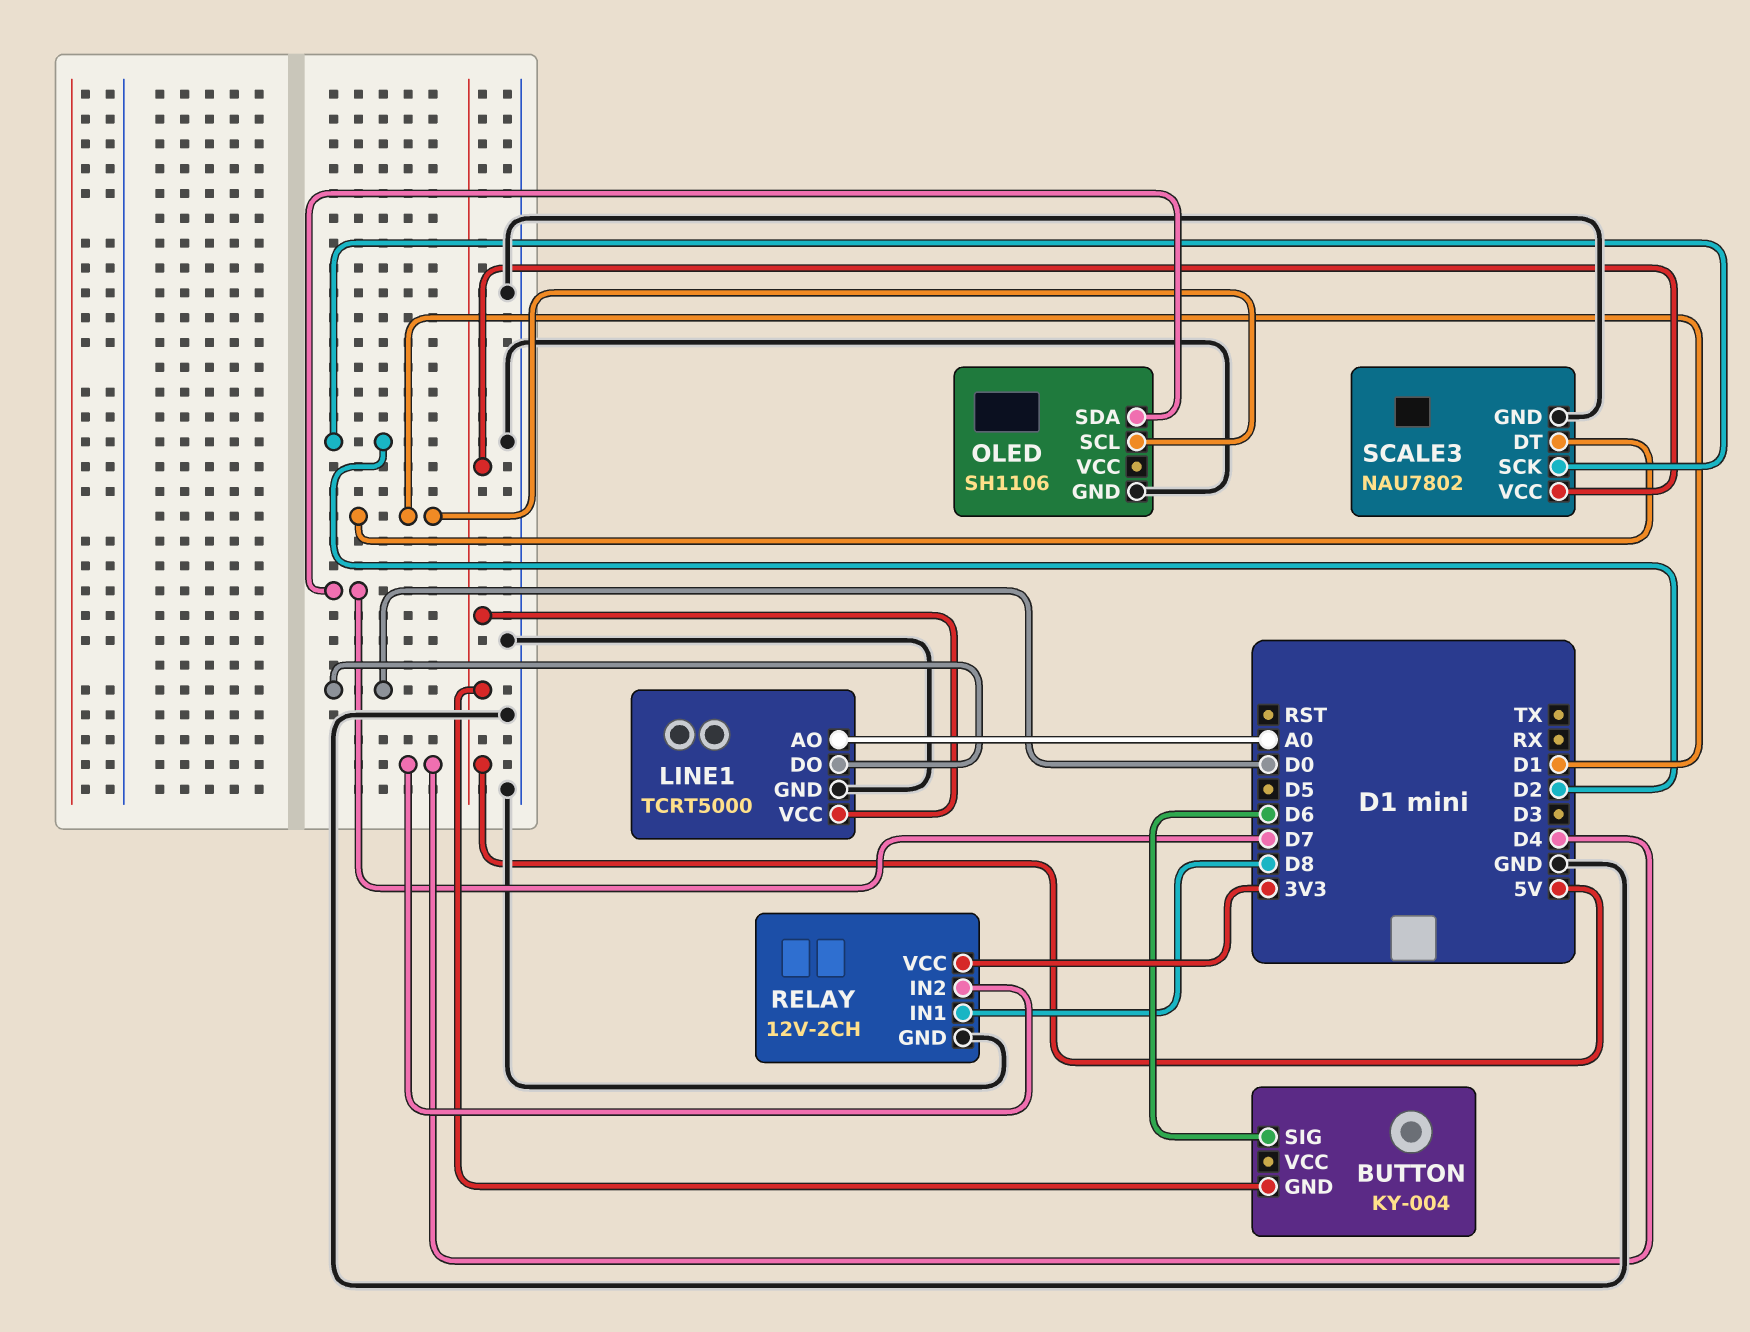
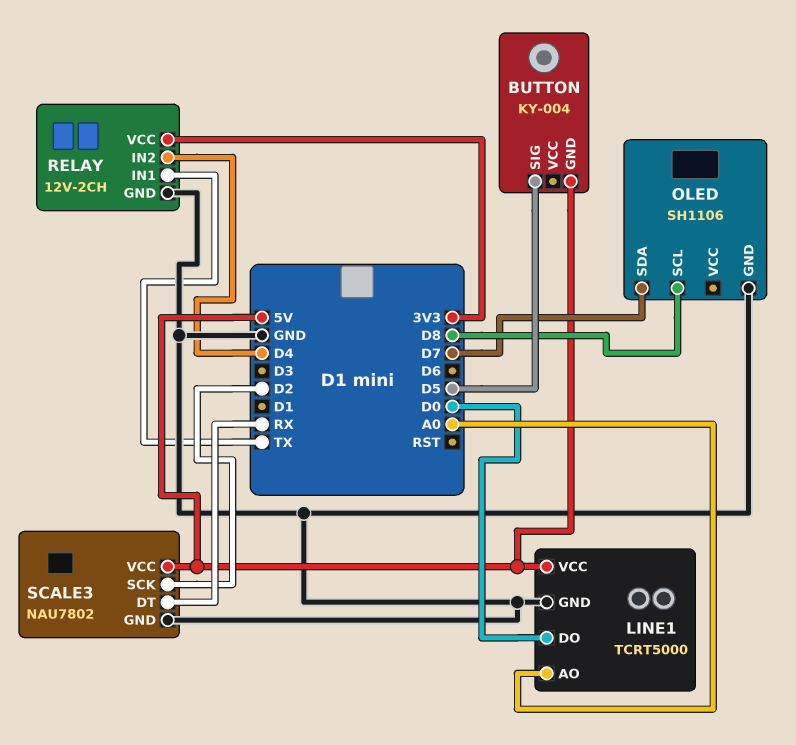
BUTTON pin SIG: D6 -> D5
OLED pin SCL: D1 -> D8
RELAY pin IN1: D8 -> TX
SCALE3 pin DT: D1 -> RX

